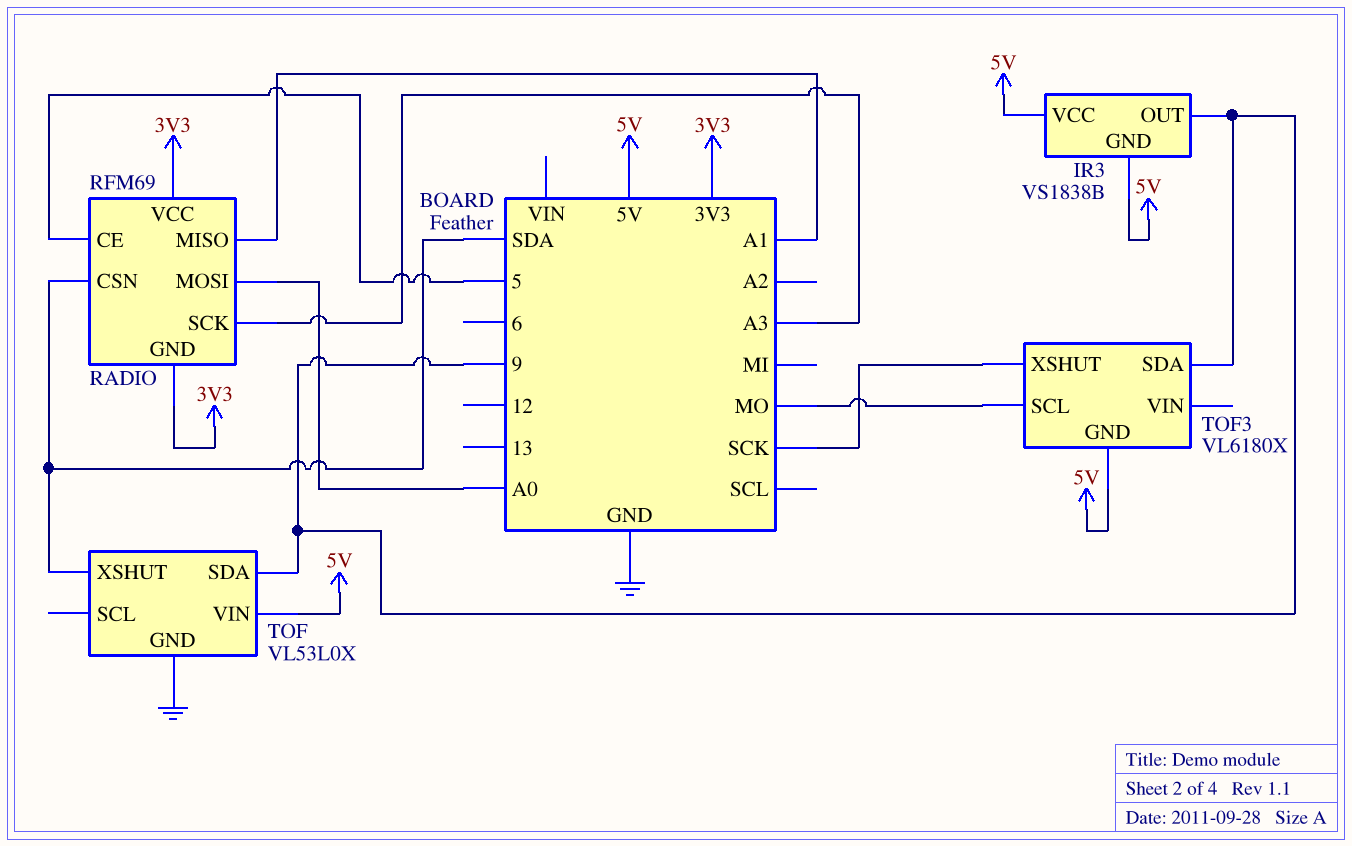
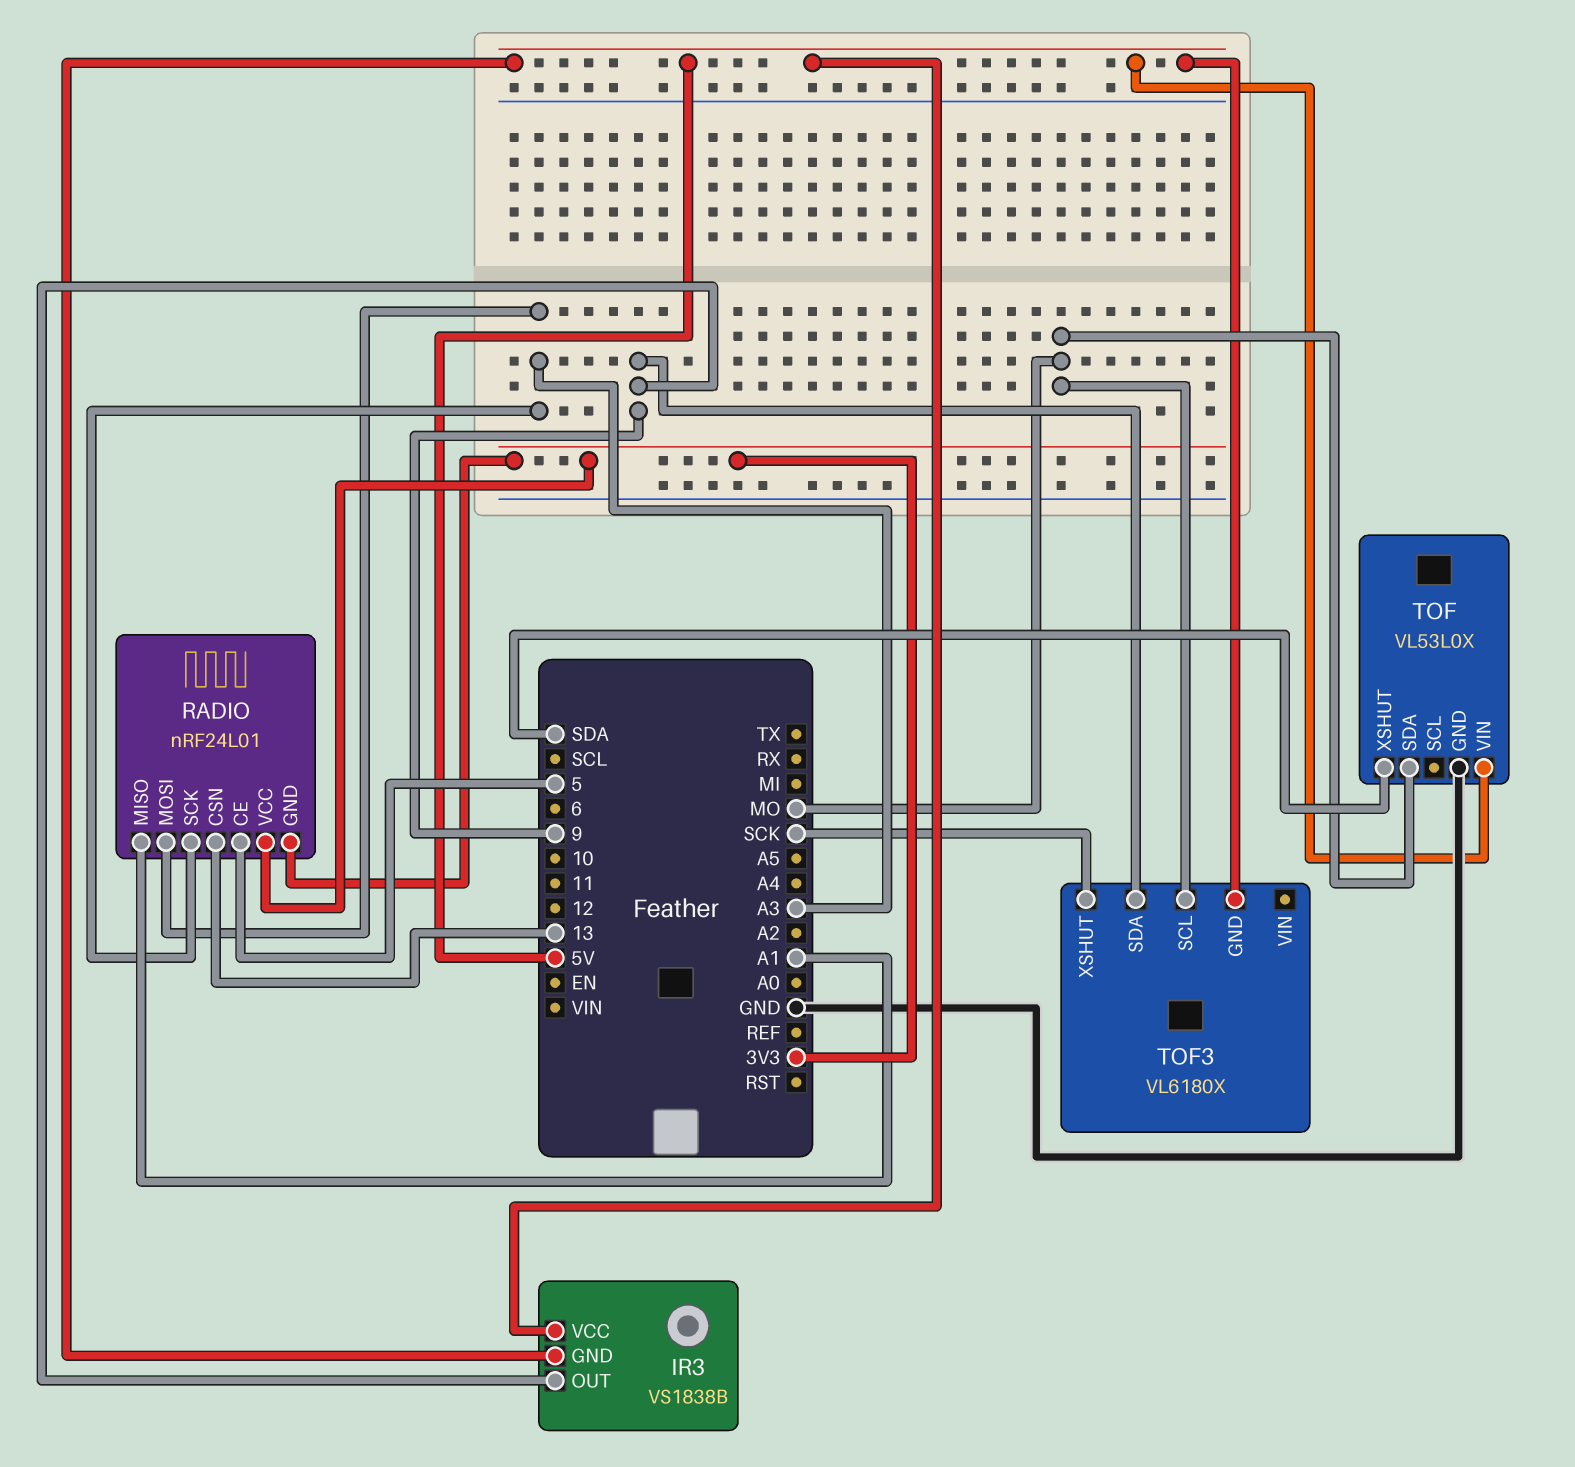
RADIO: RFM69 -> nRF24L01
RADIO pin CSN: SDA -> 13
RADIO pin MOSI: A0 -> A3
TOF pin SDA: 9 -> MO

